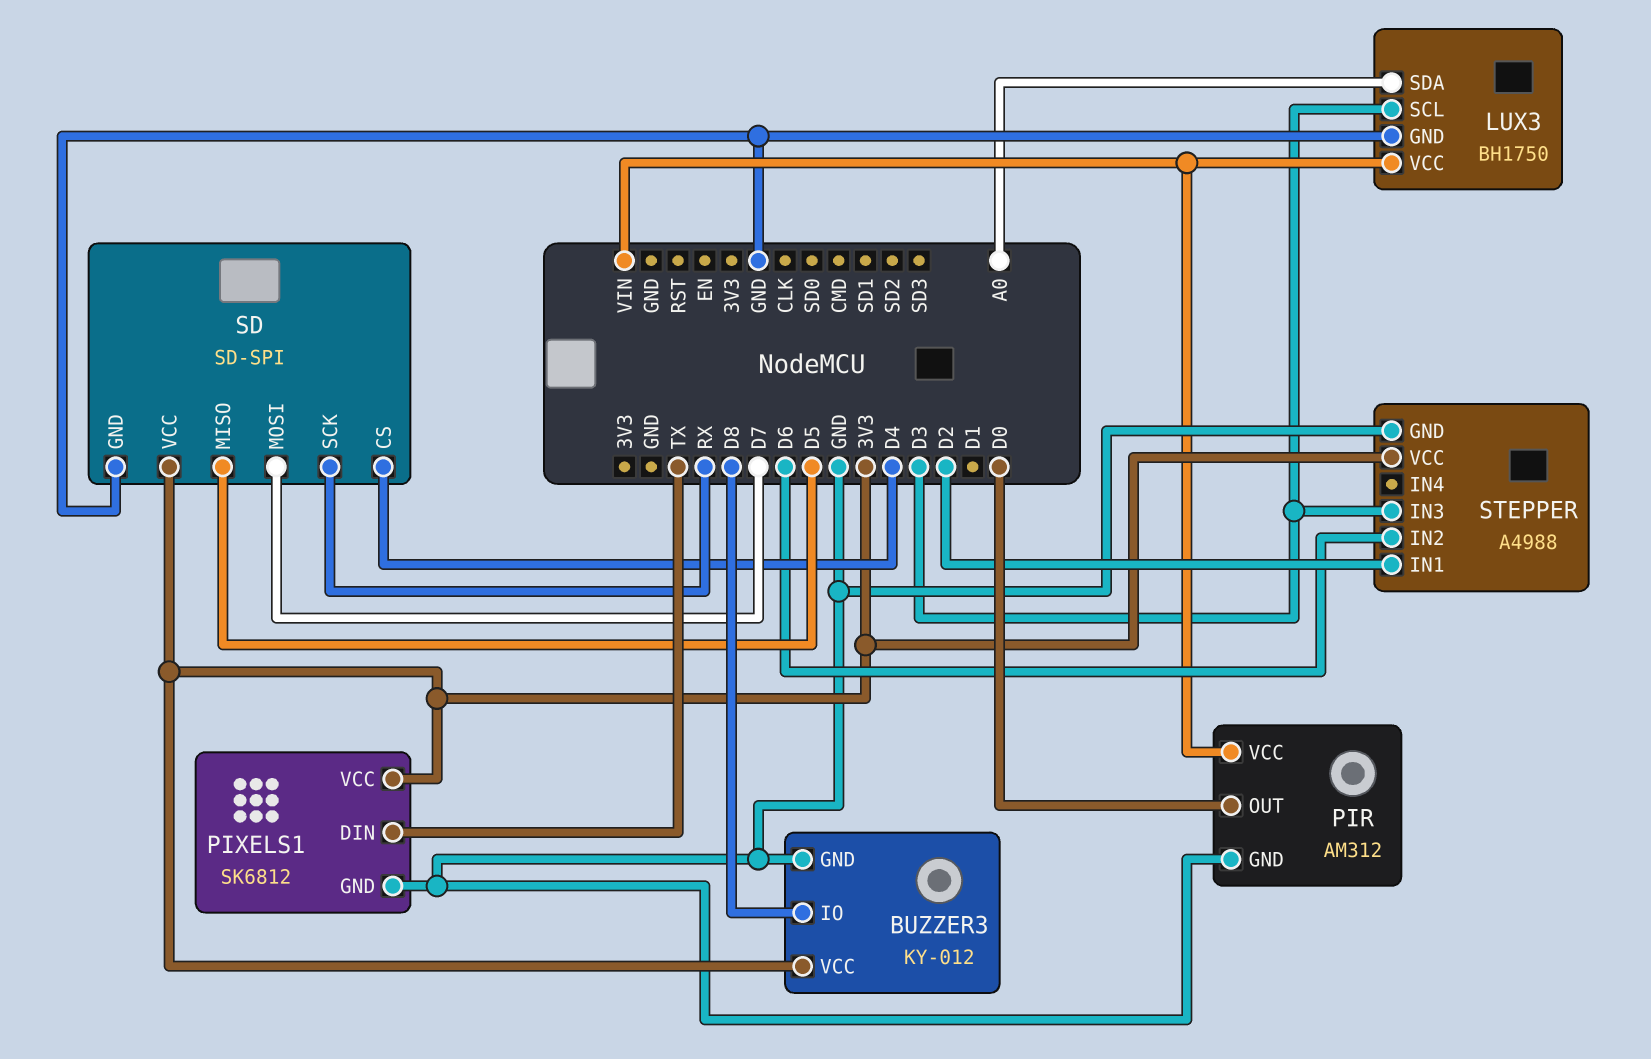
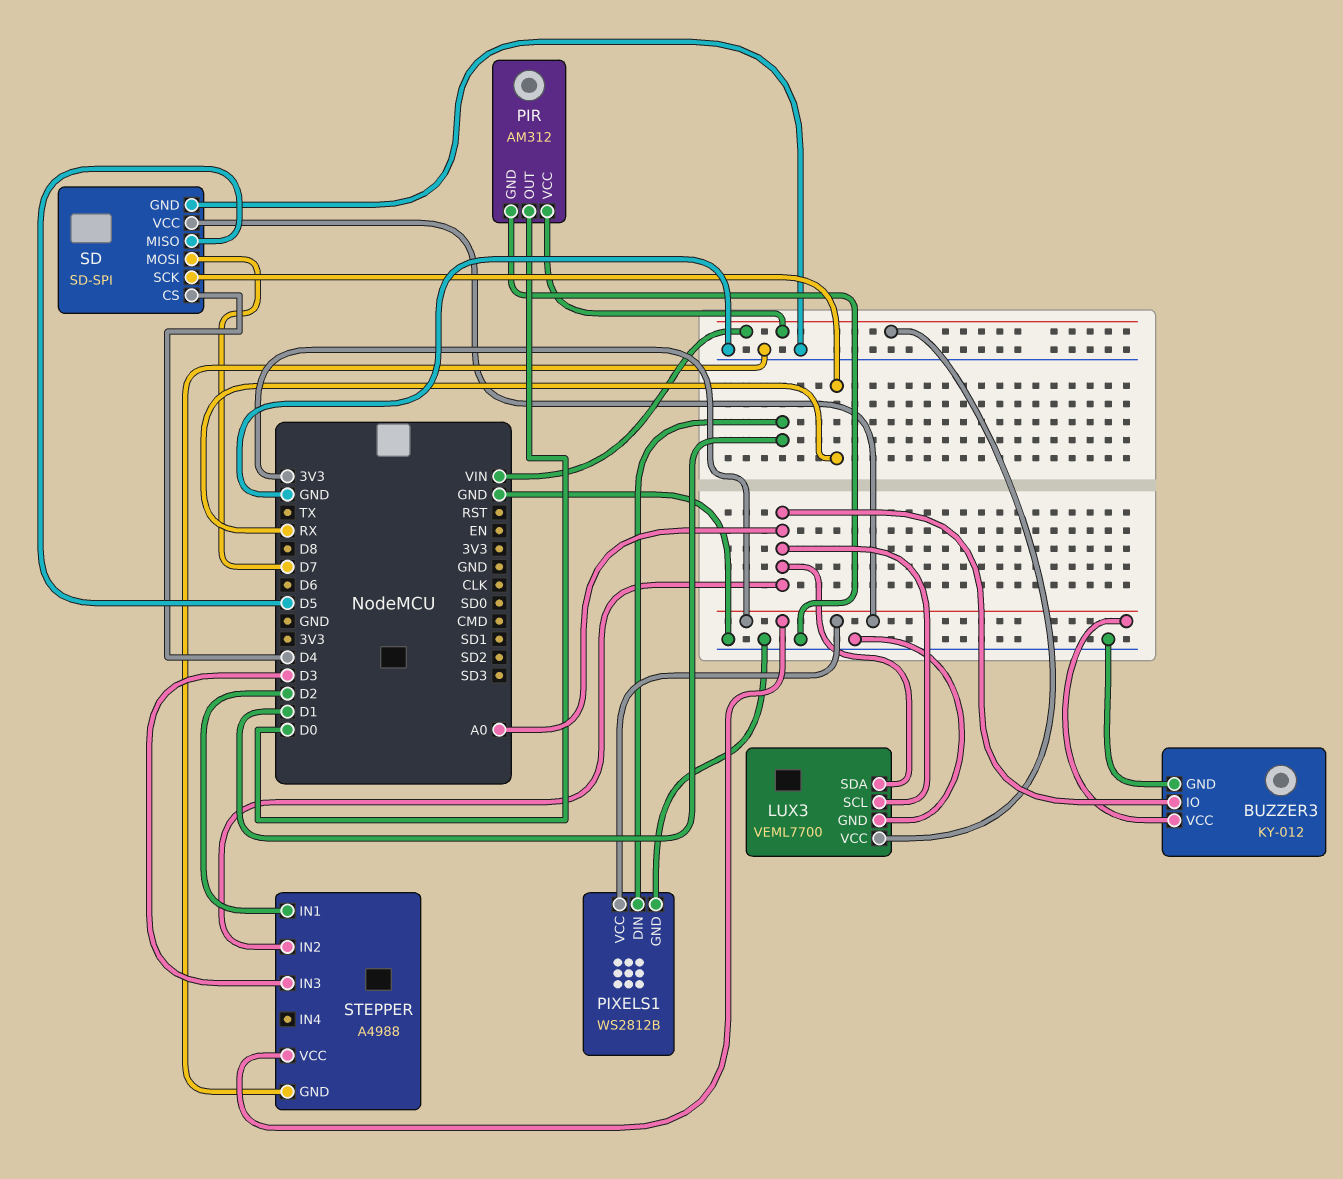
BUZZER3 pin IO: D8 -> A0
LUX3: BH1750 -> VEML7700
LUX3 pin SCL: D3 -> A0
PIXELS1: SK6812 -> WS2812B
PIXELS1 pin DIN: TX -> D1
STEPPER pin IN2: D6 -> A0

